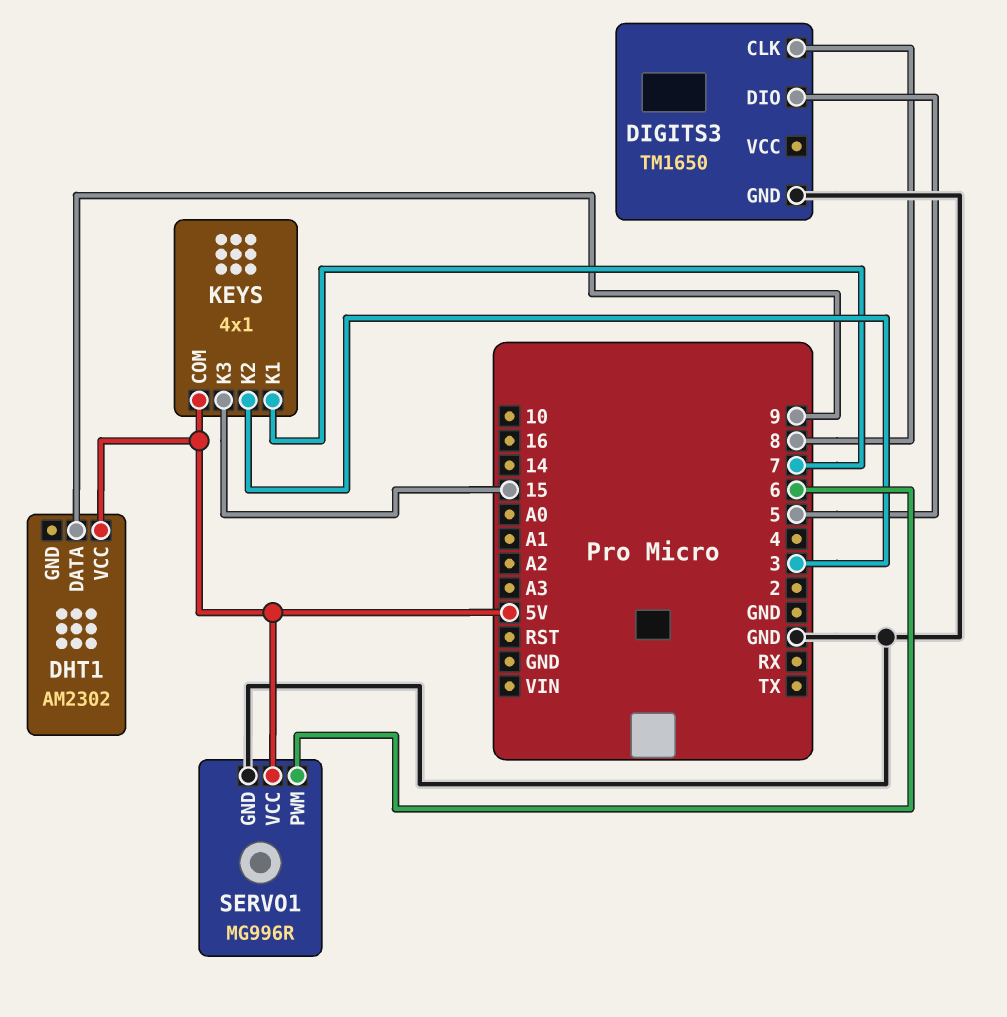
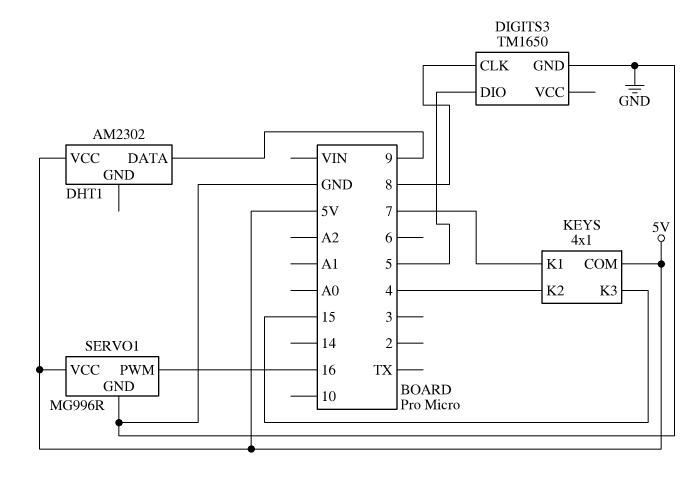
KEYS pin K2: 3 -> 4
SERVO1 pin PWM: 6 -> 16

